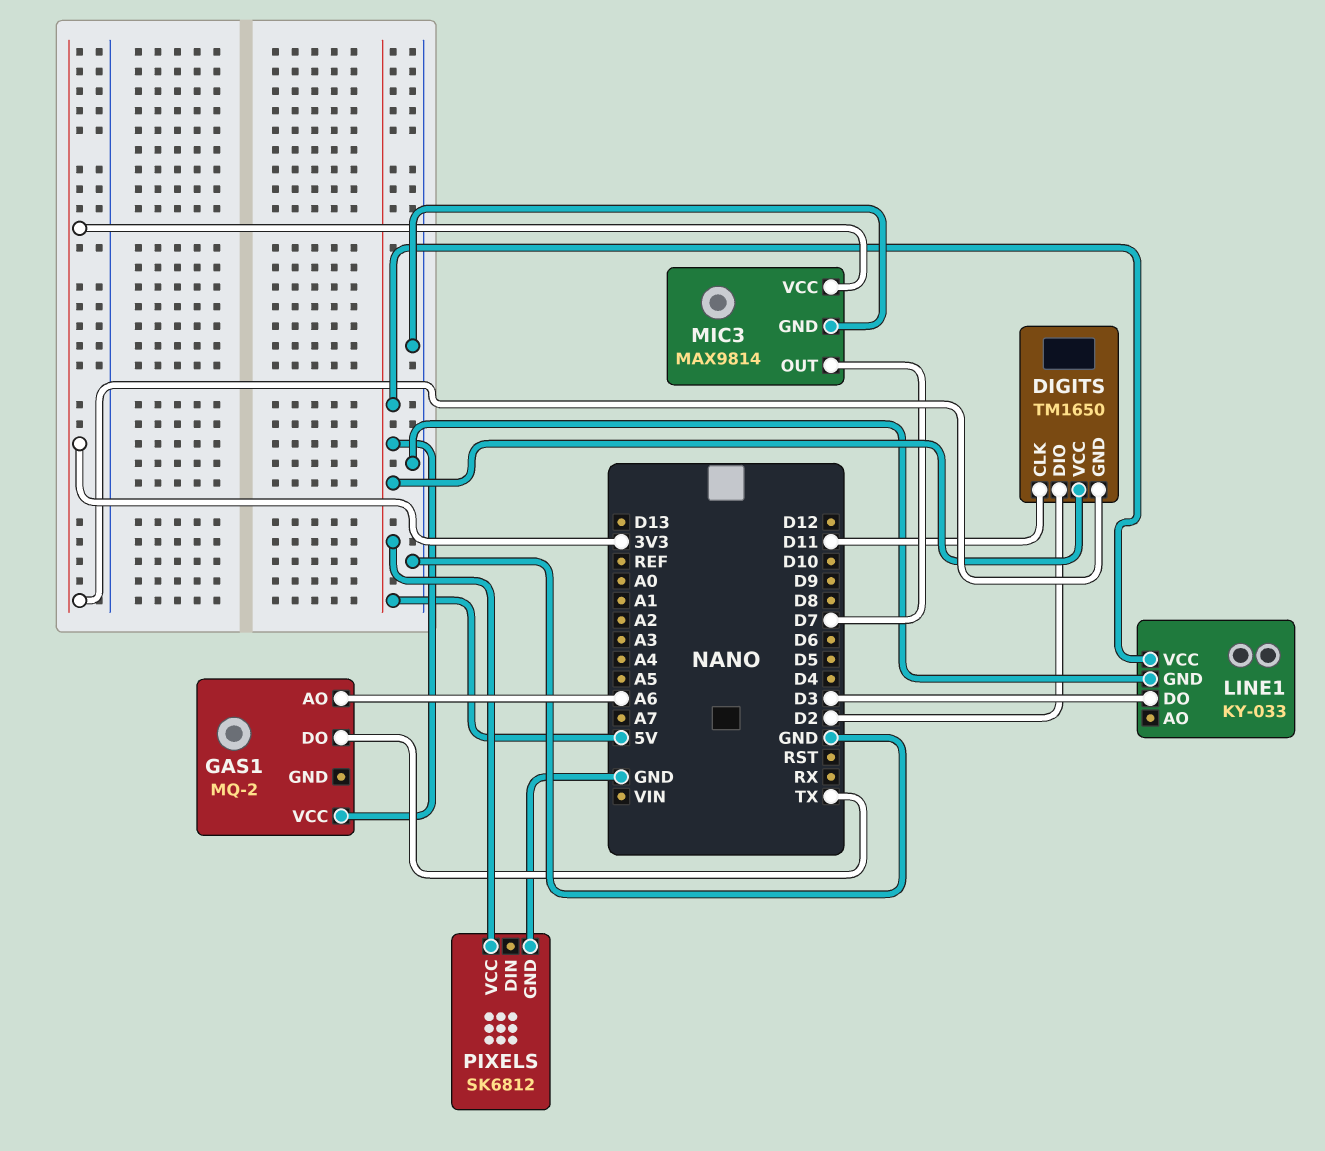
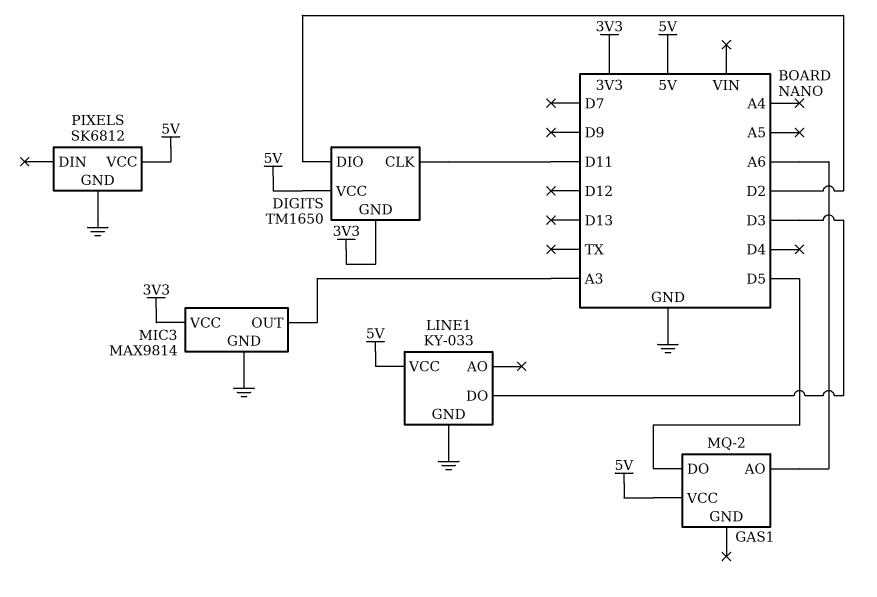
GAS1 pin DO: TX -> D5
MIC3 pin OUT: D7 -> A3

